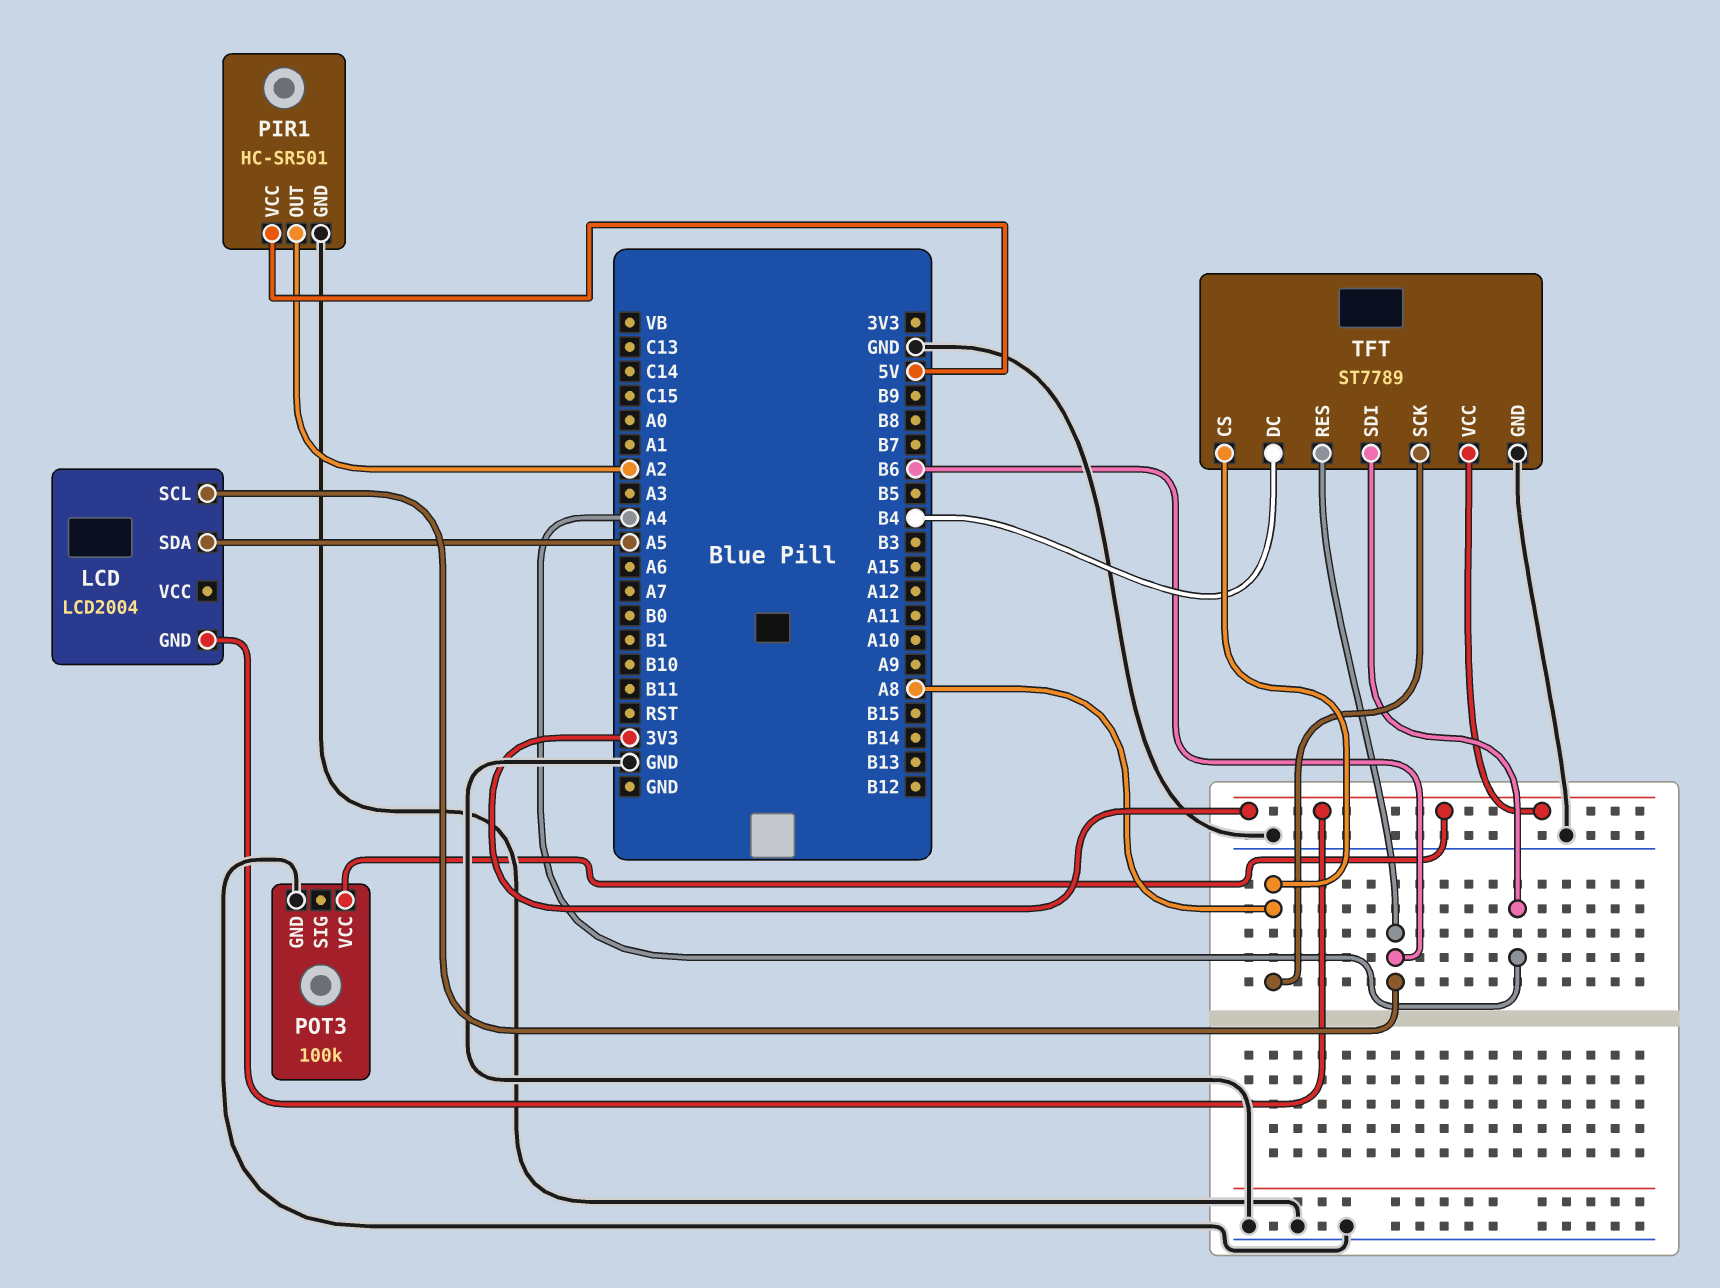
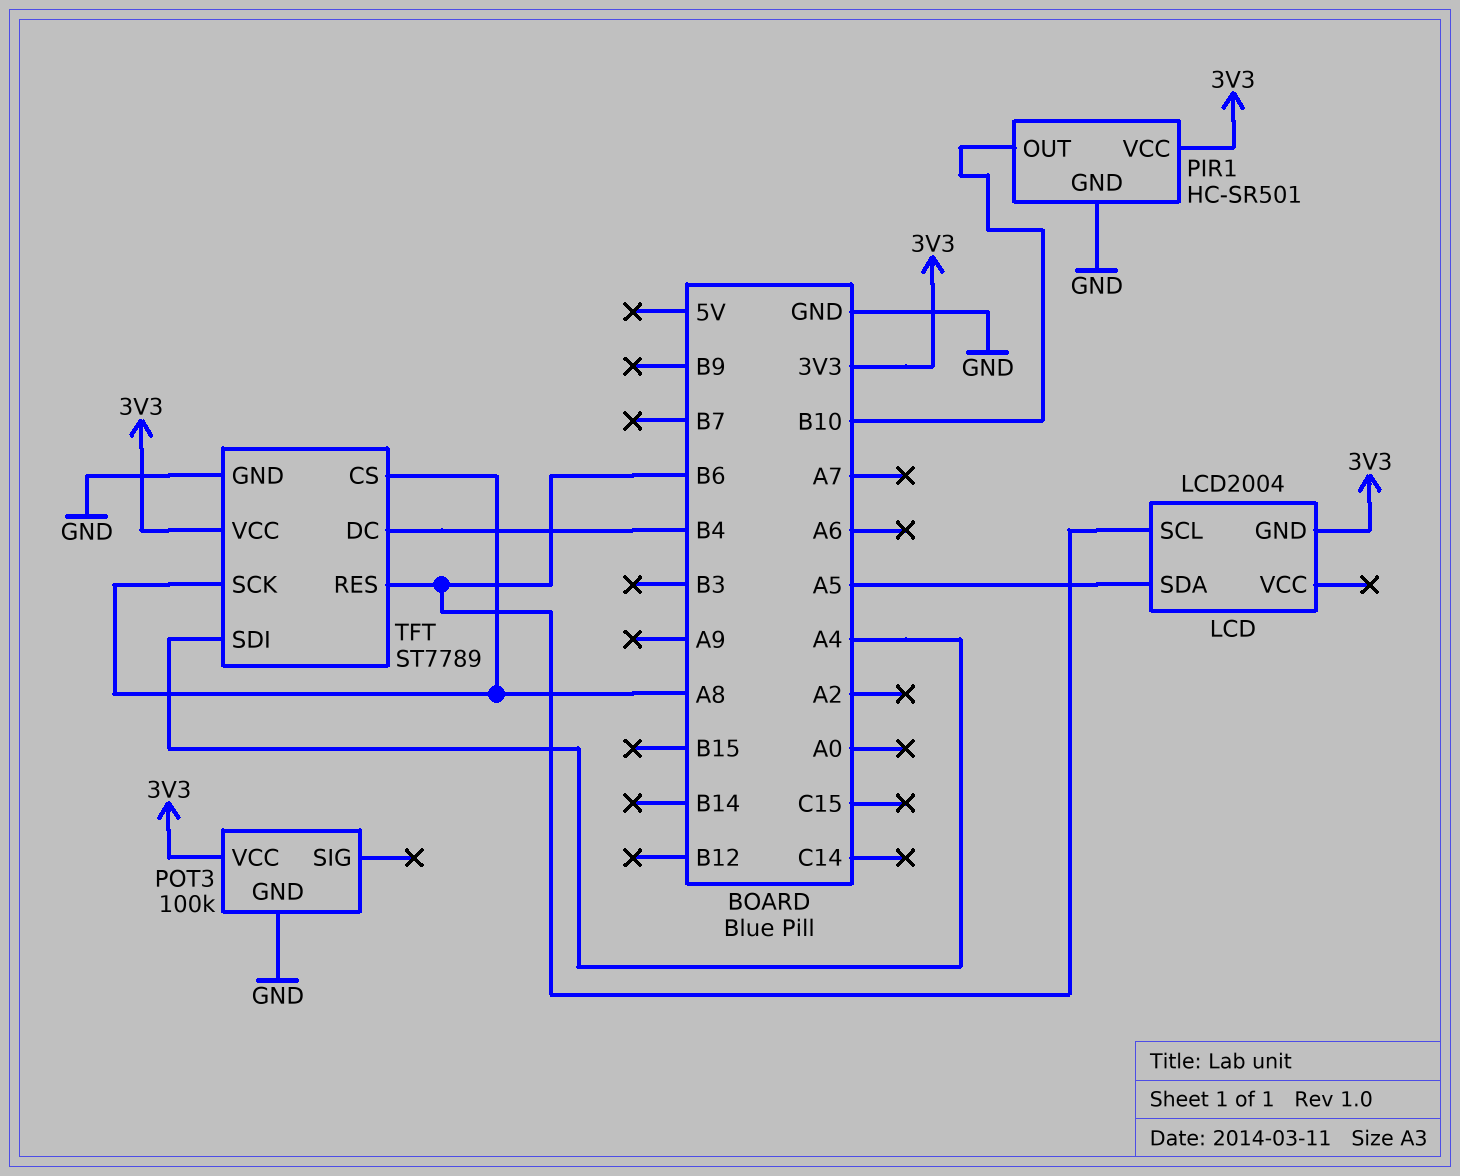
PIR1 pin OUT: A2 -> B10
PIR1 pin VCC: 5V -> 3V3

